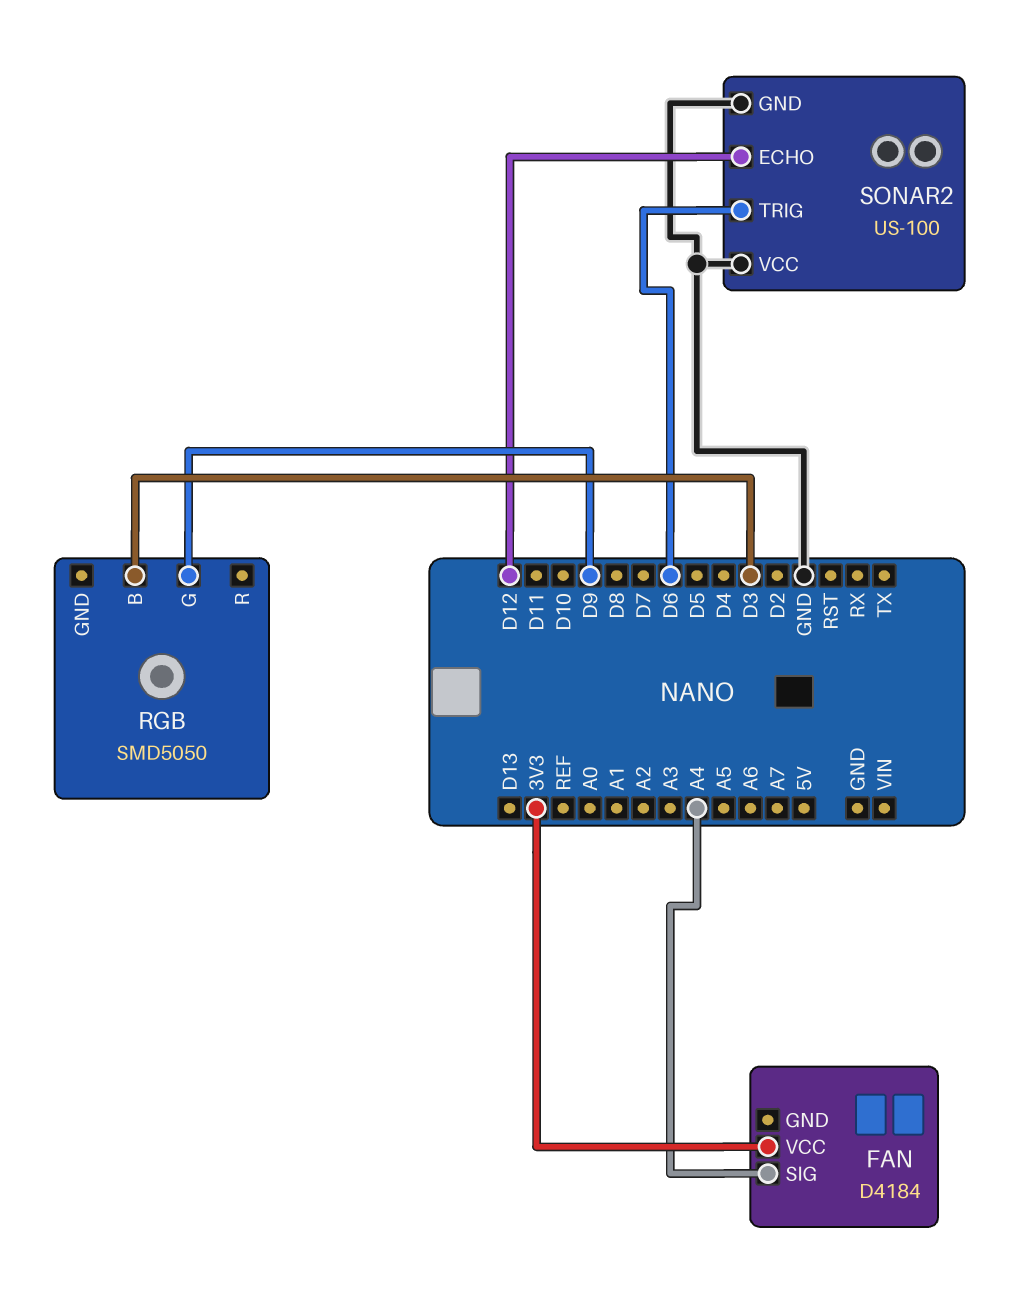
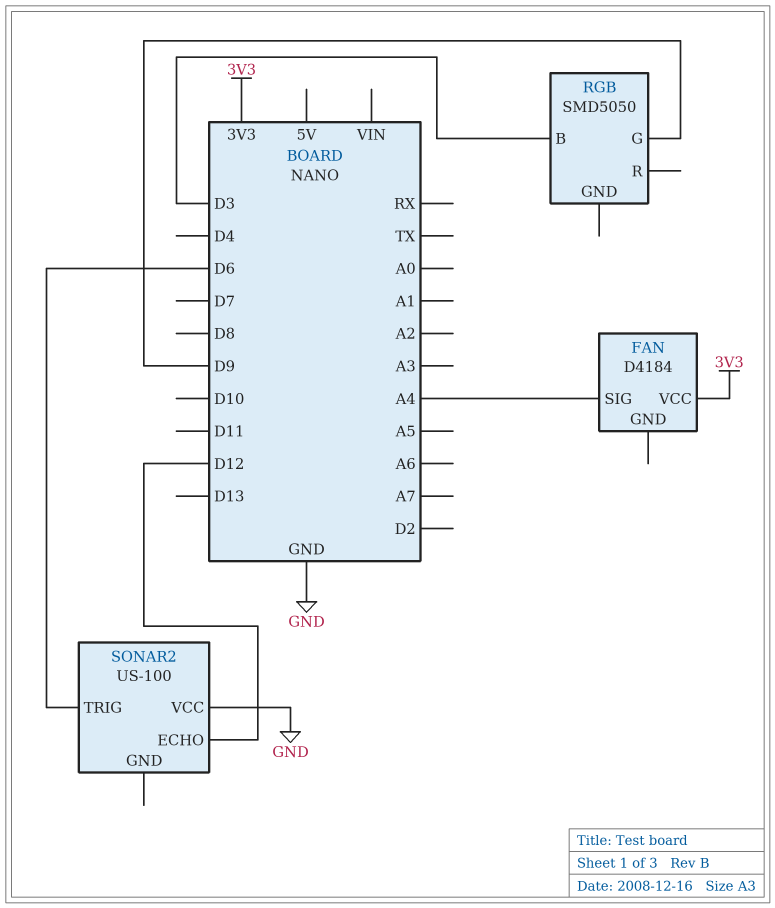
SONAR2 pin GND: GND -> none

